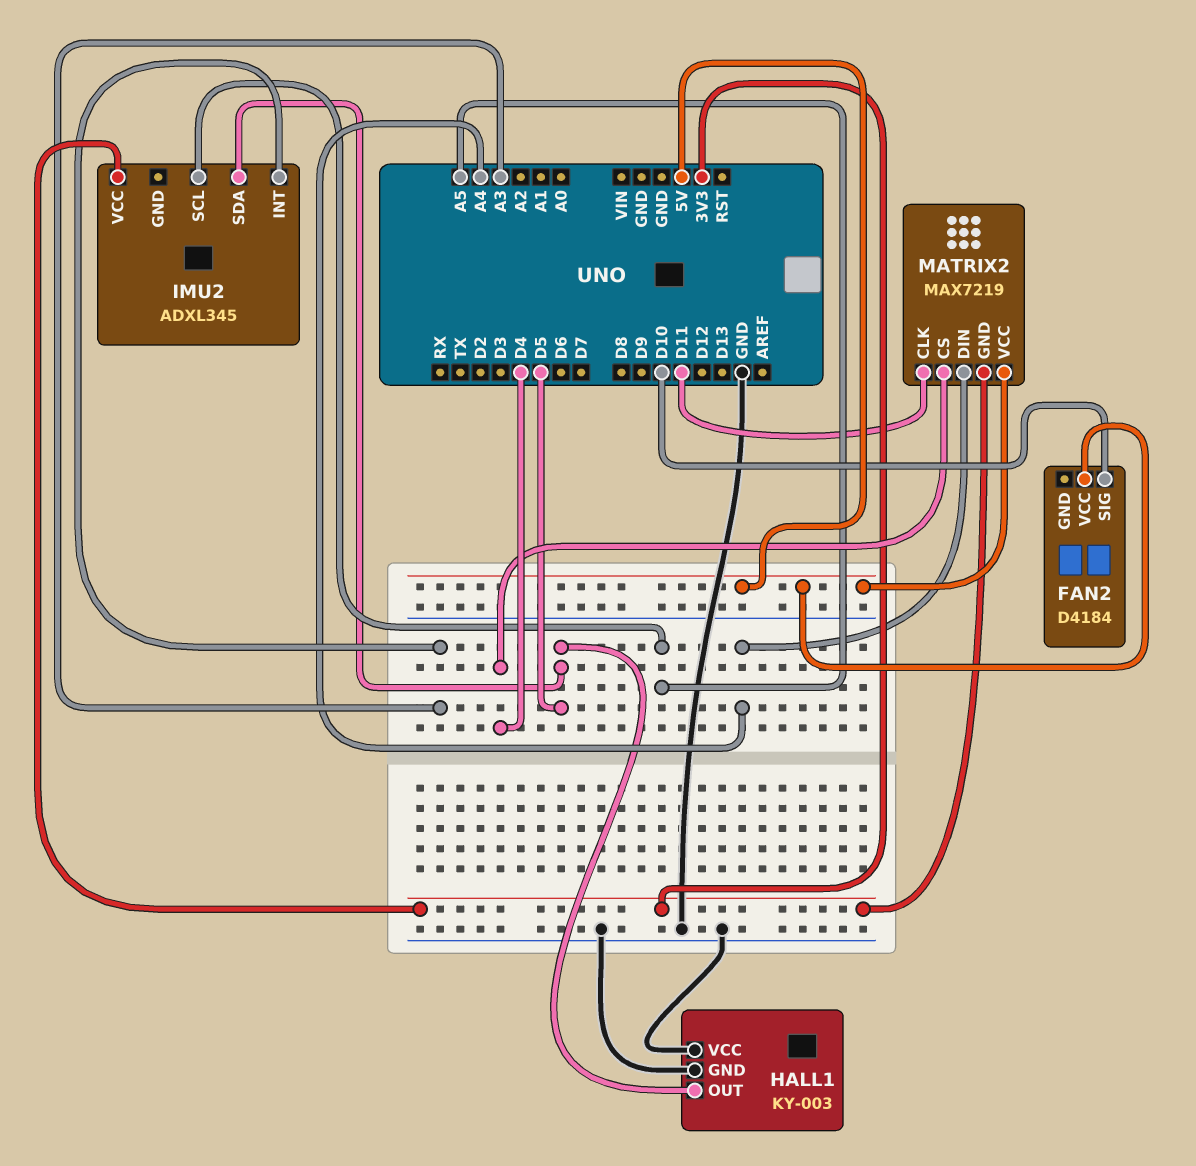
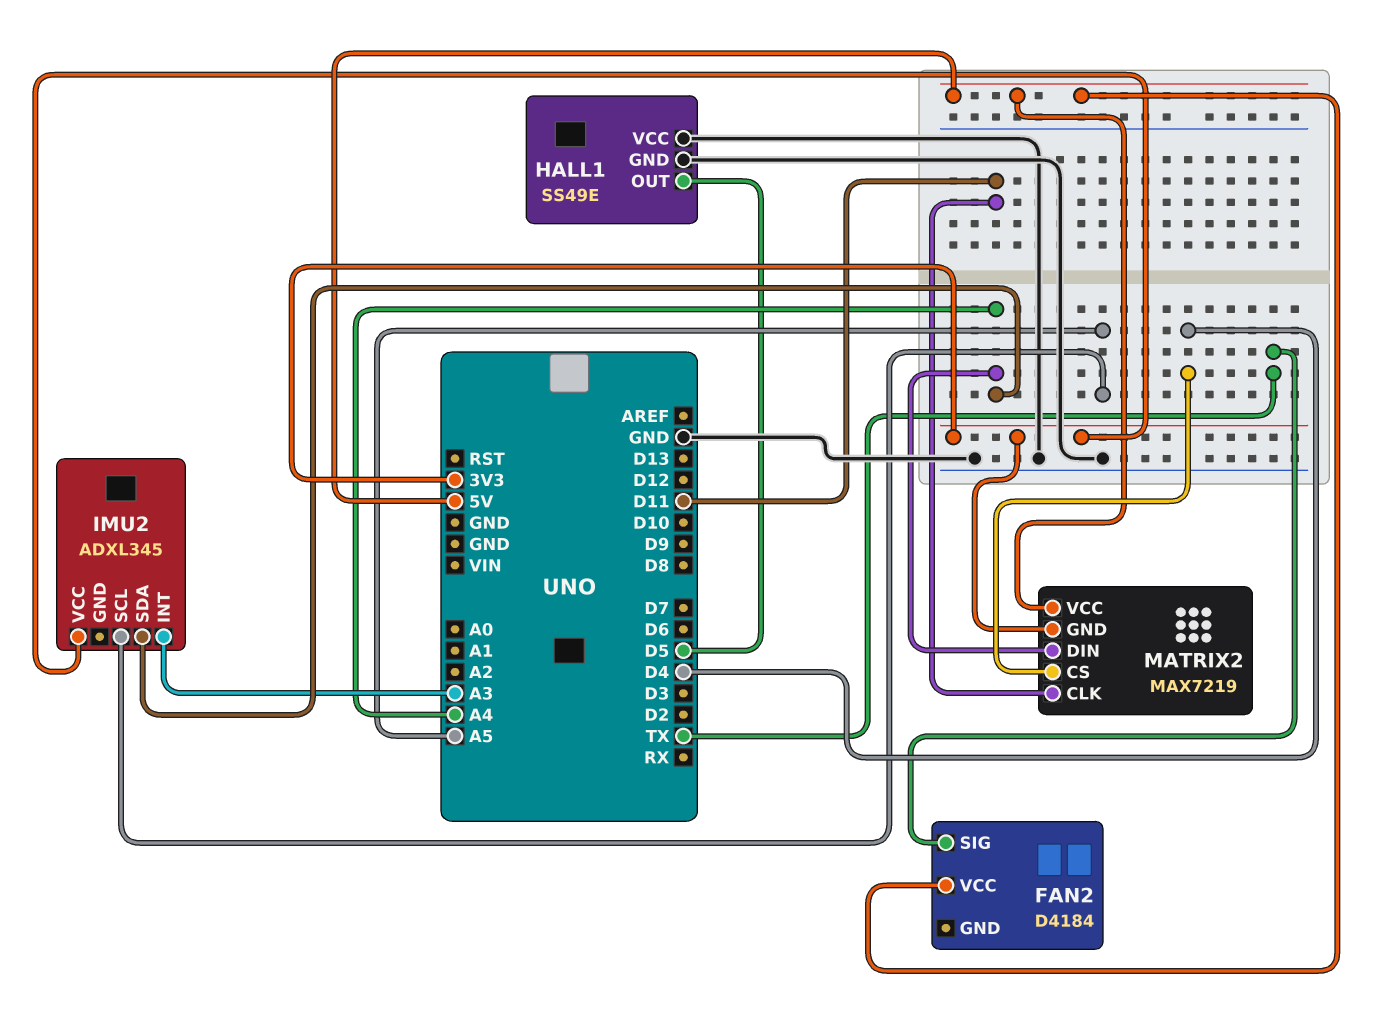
FAN2 pin SIG: D10 -> TX
HALL1: KY-003 -> SS49E
IMU2 pin SDA: D5 -> A4

